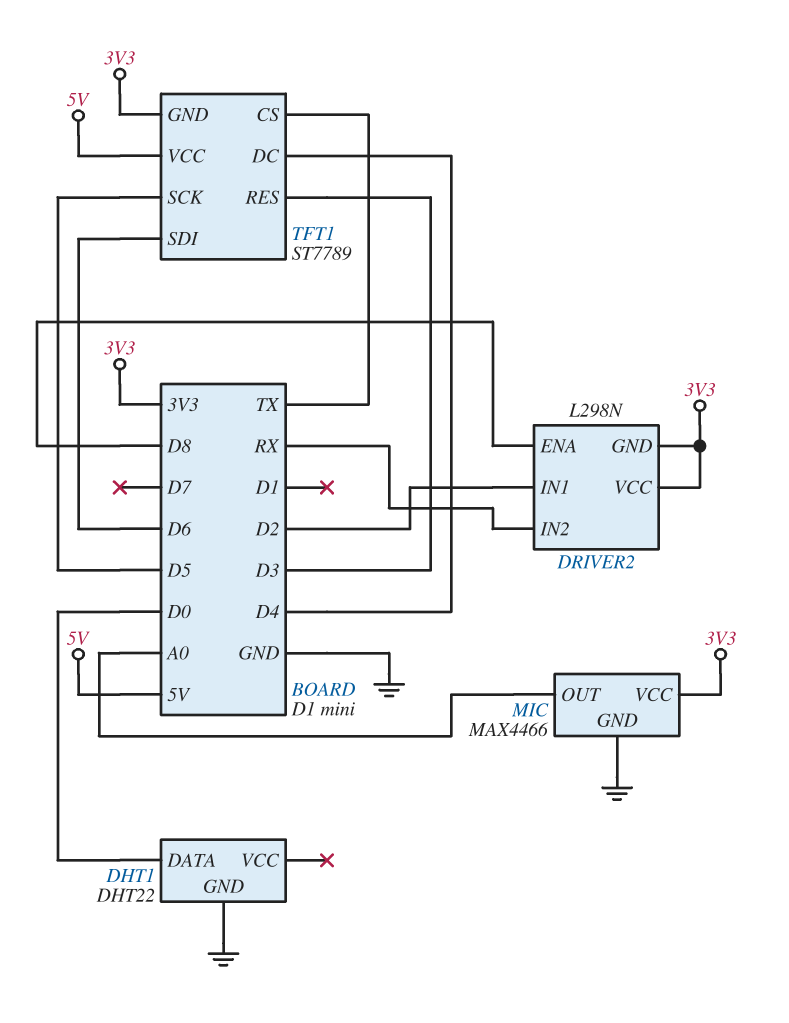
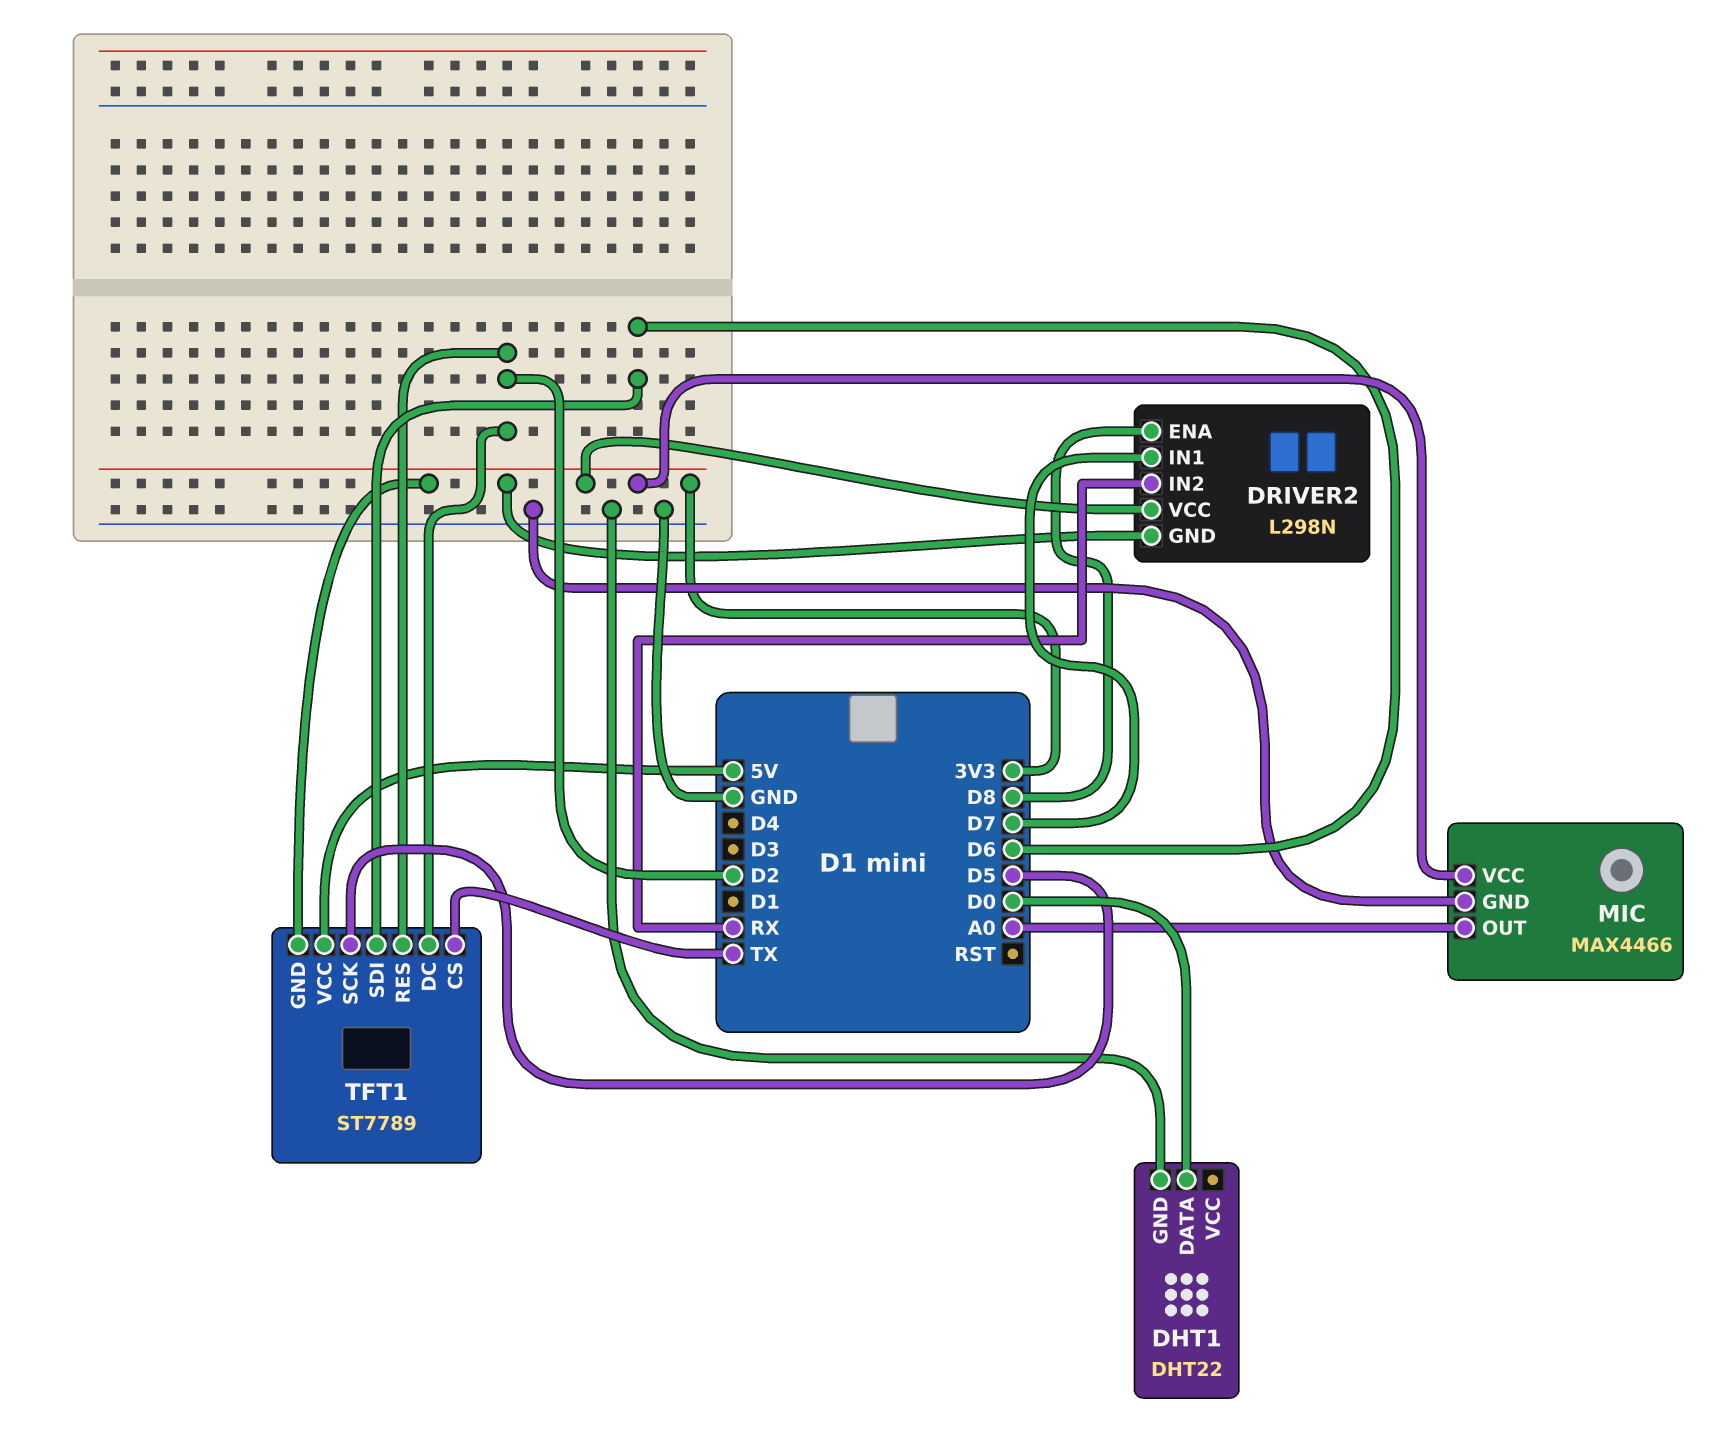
DRIVER2 pin IN1: D2 -> D7
TFT1 pin DC: D4 -> D2
TFT1 pin RES: D3 -> D2

